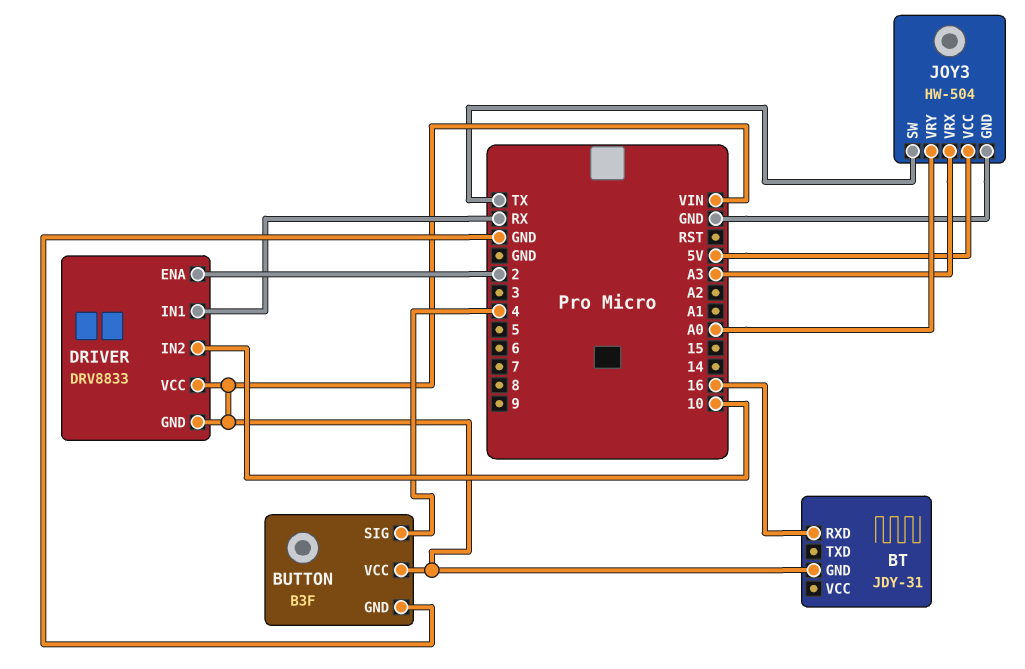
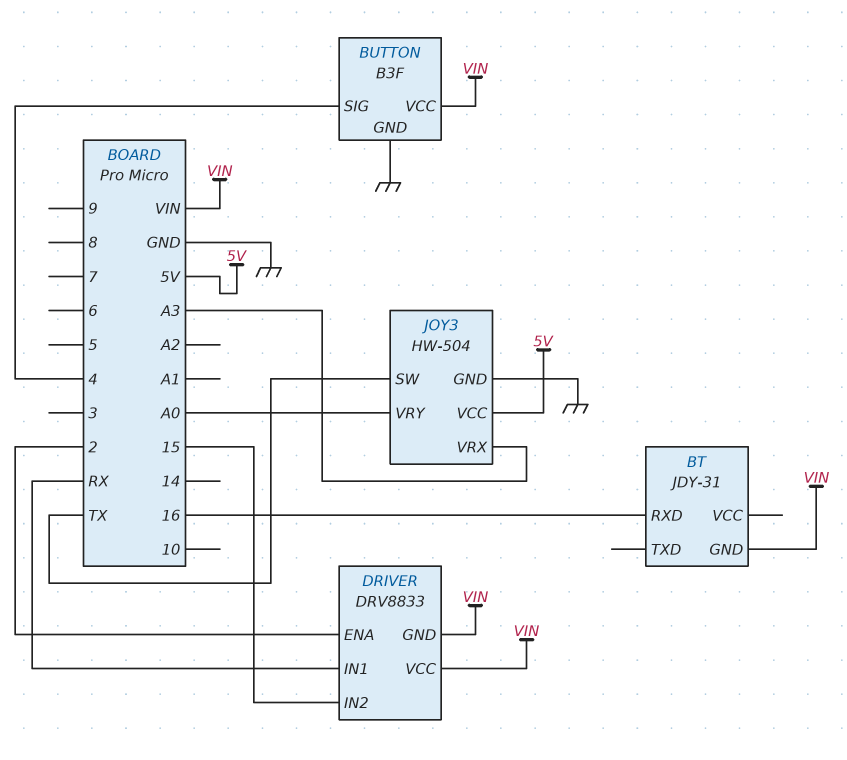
DRIVER pin IN2: 10 -> 15

